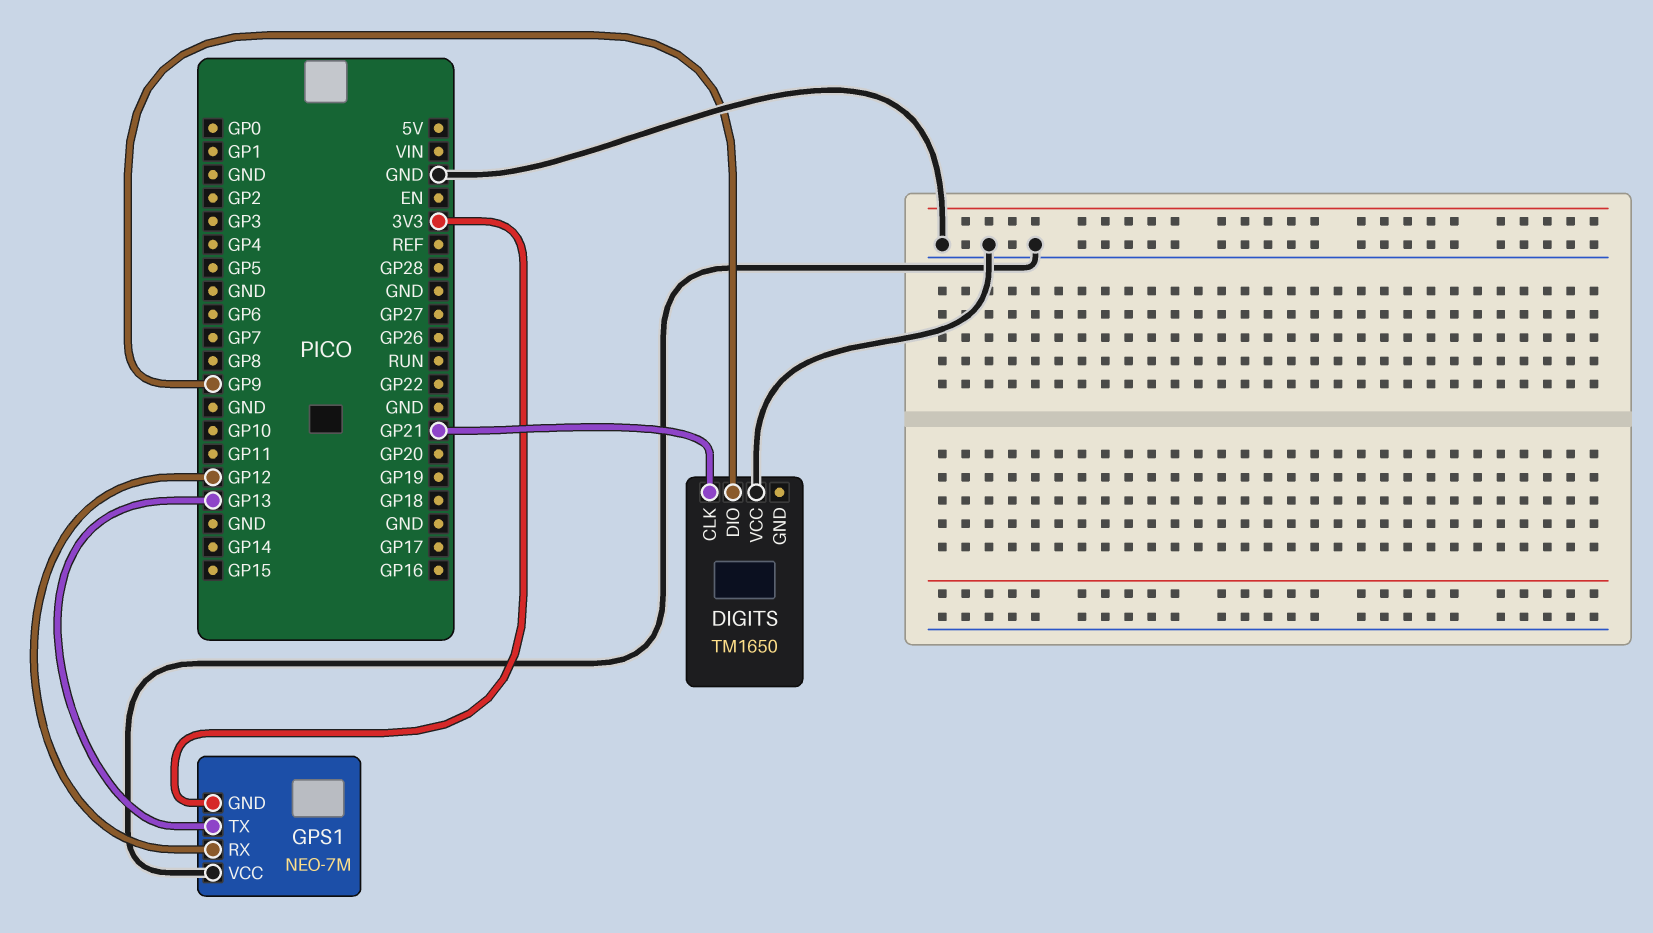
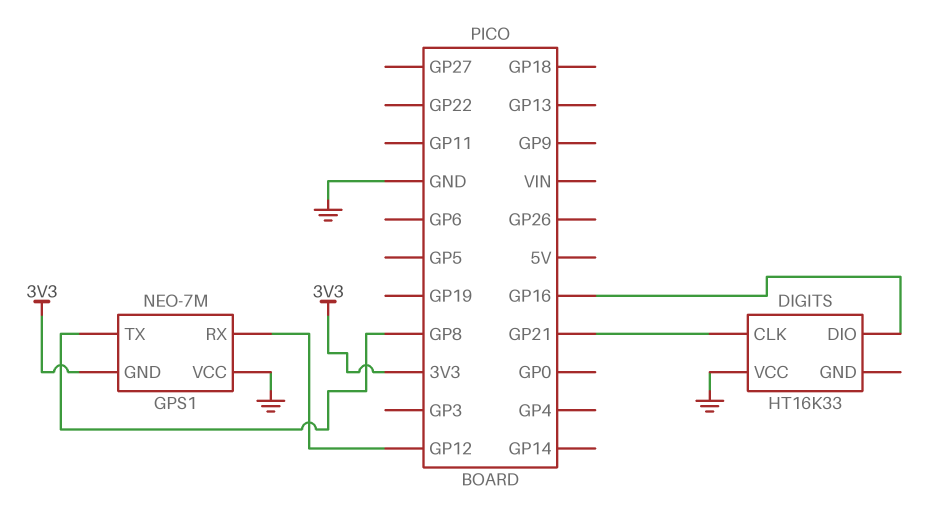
DIGITS: TM1650 -> HT16K33
DIGITS pin DIO: GP9 -> GP16
GPS1 pin TX: GP13 -> GP8

